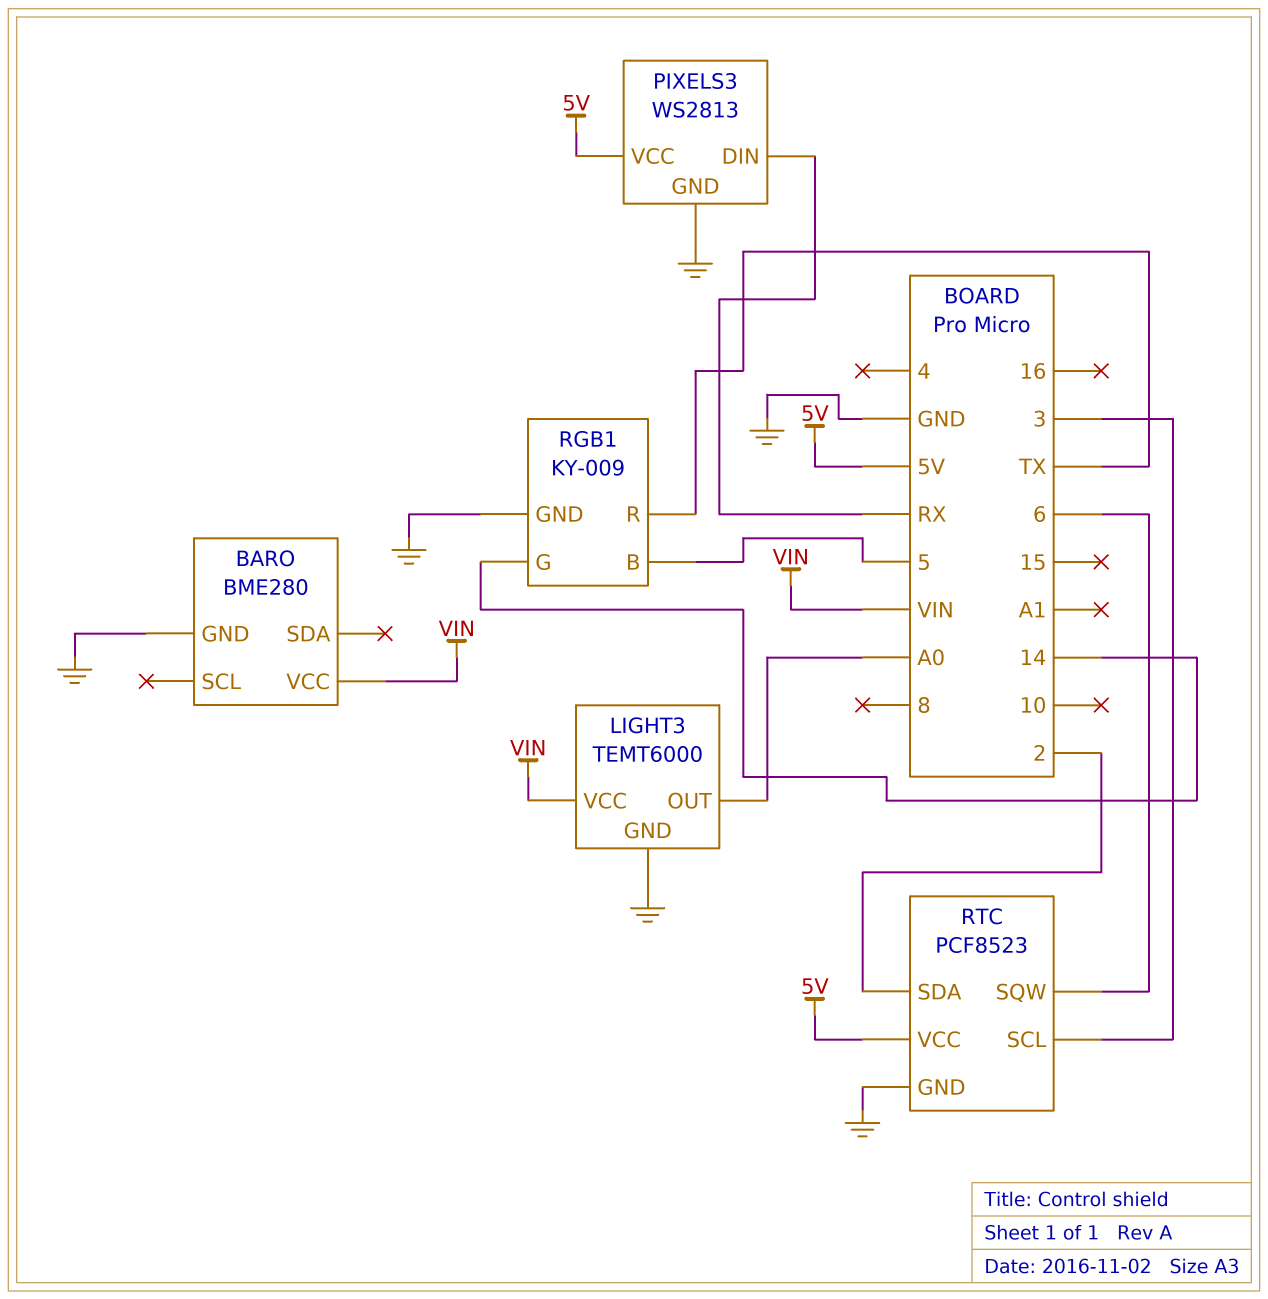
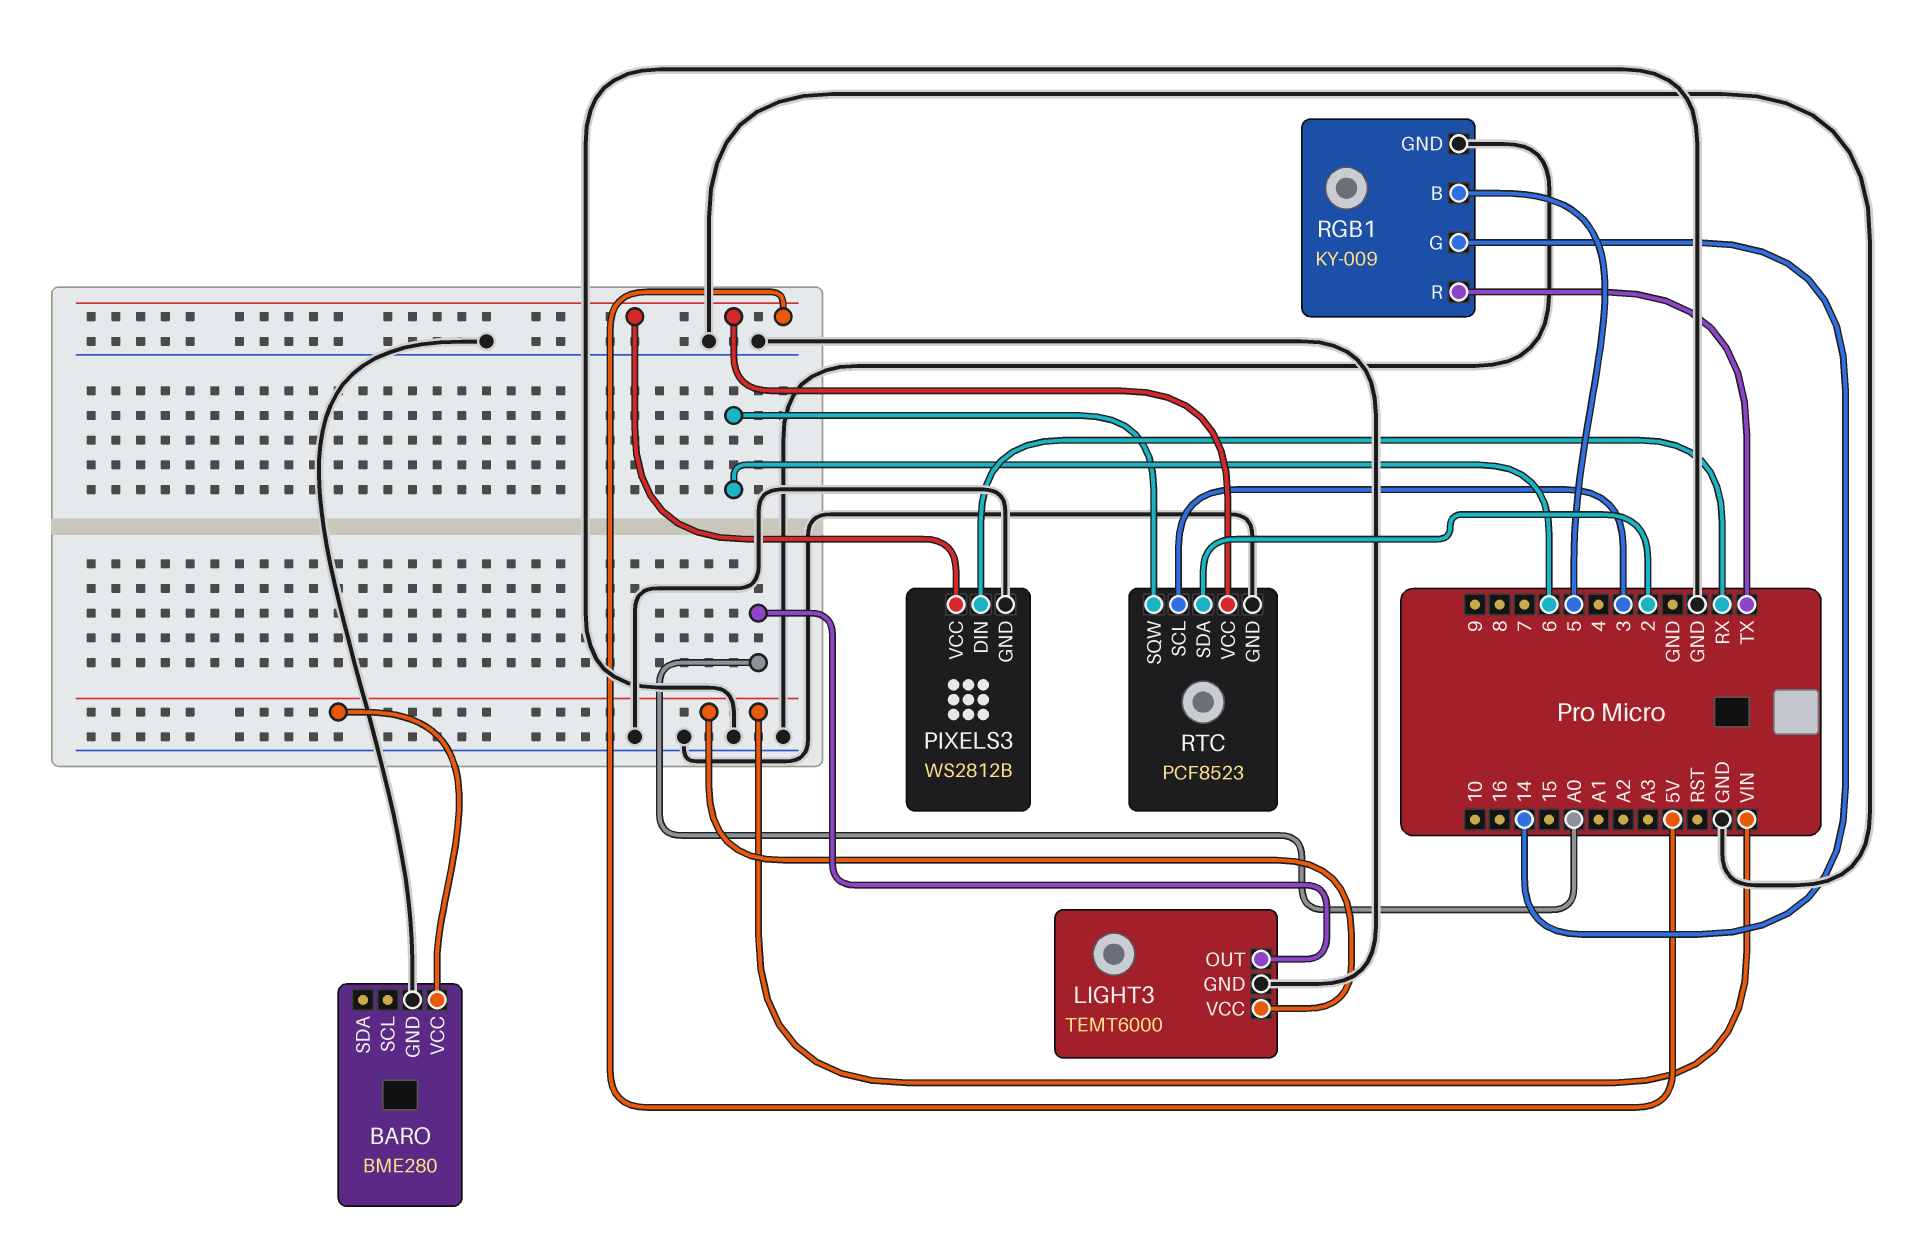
PIXELS3: WS2813 -> WS2812B

